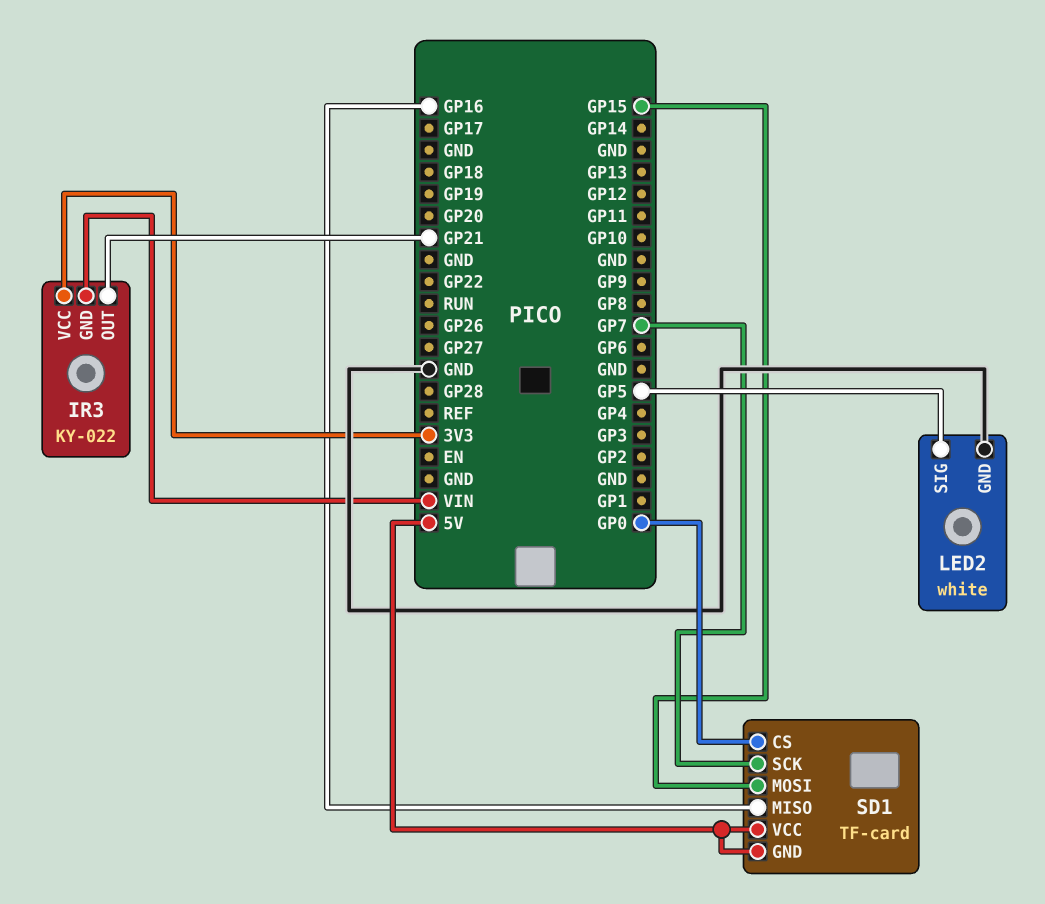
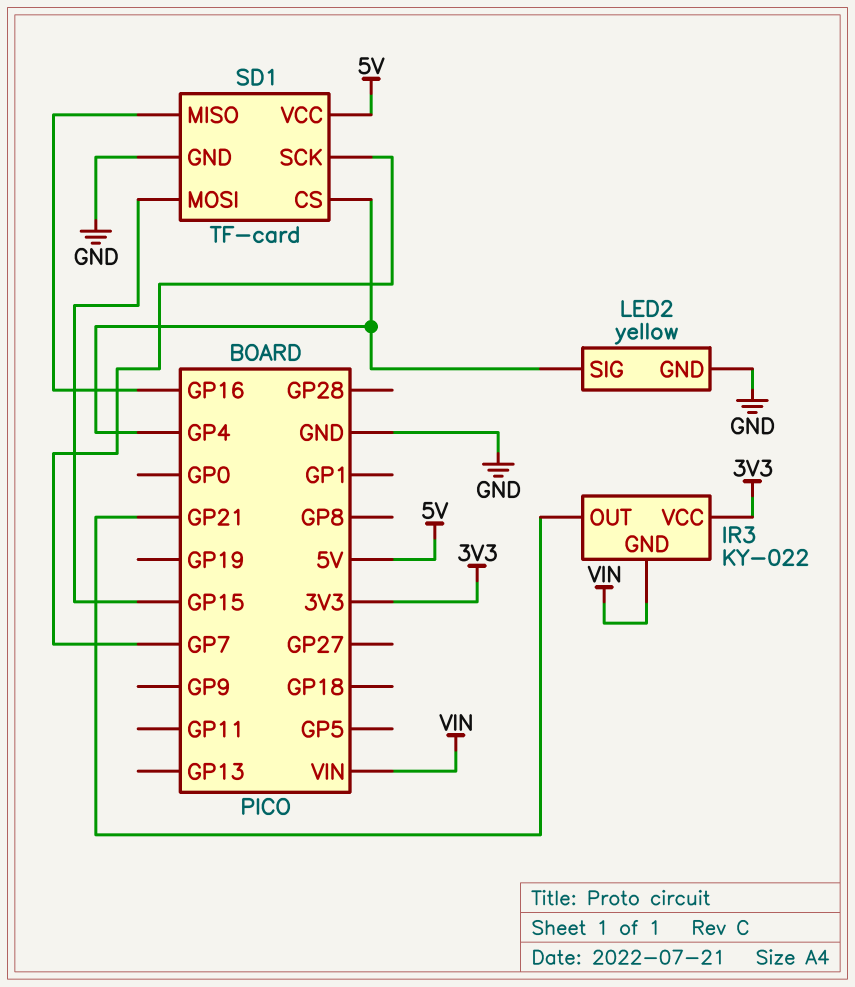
LED2: white -> yellow
LED2 pin SIG: GP5 -> GP4
SD1 pin CS: GP0 -> GP4
SD1 pin GND: 5V -> GND

